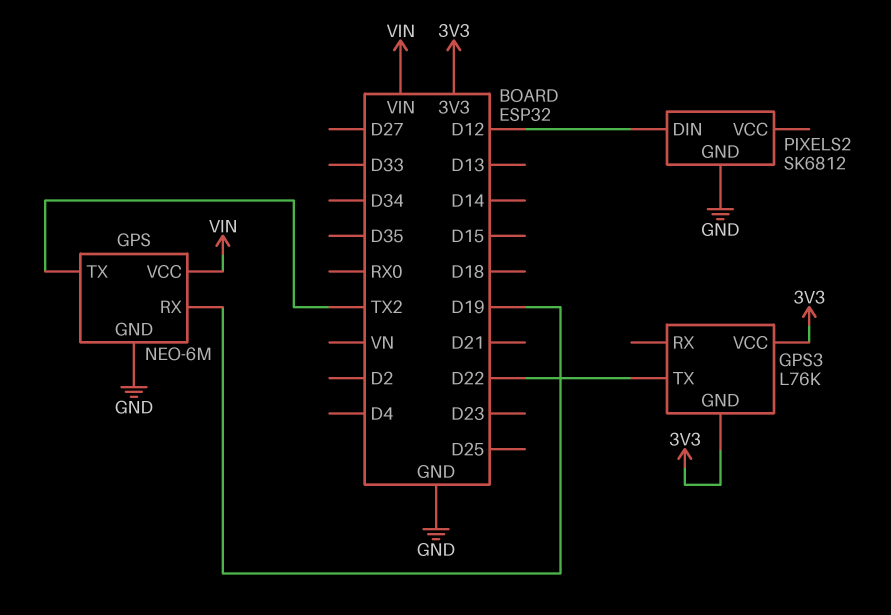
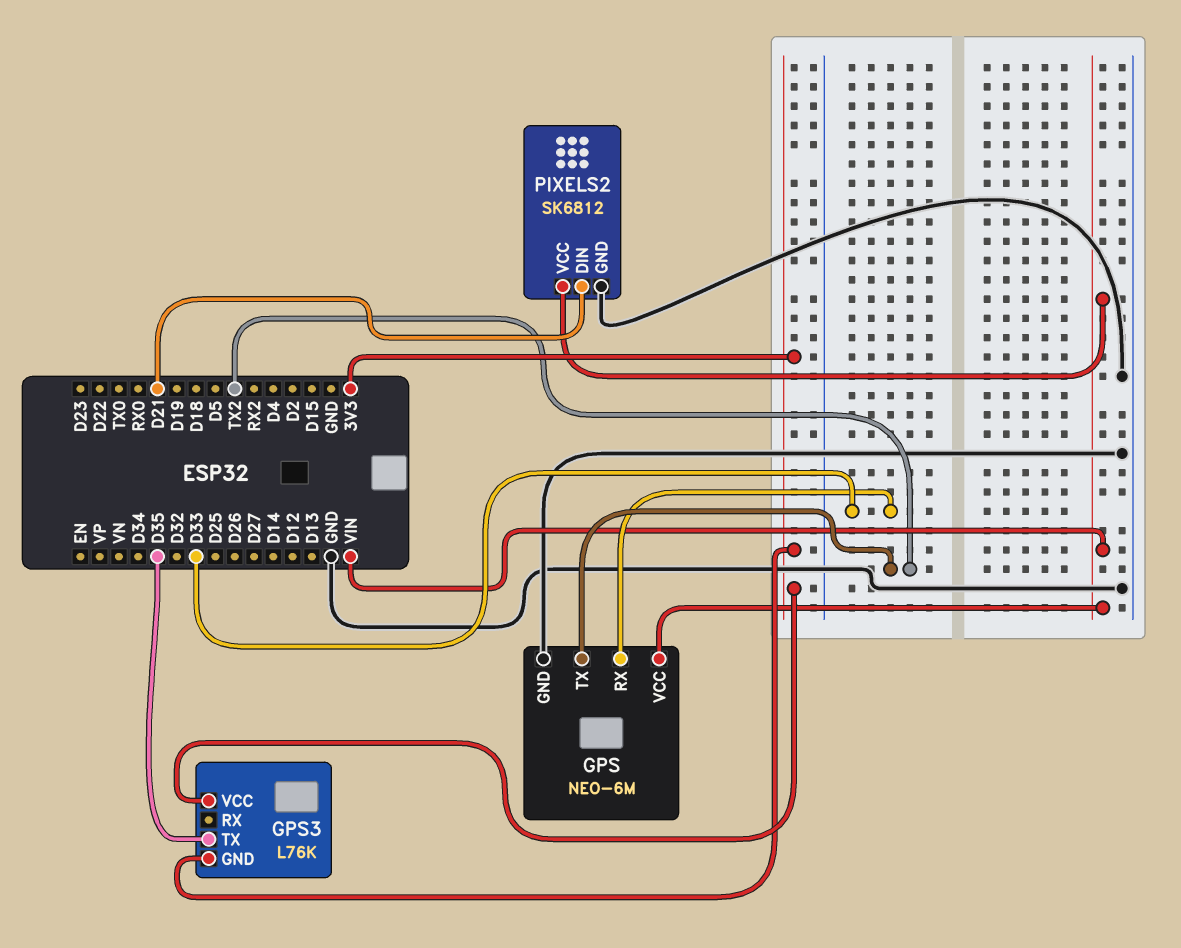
GPS pin RX: D19 -> D33
GPS3 pin TX: D22 -> D35
PIXELS2 pin DIN: D12 -> D21
PIXELS2 pin VCC: none -> VIN

